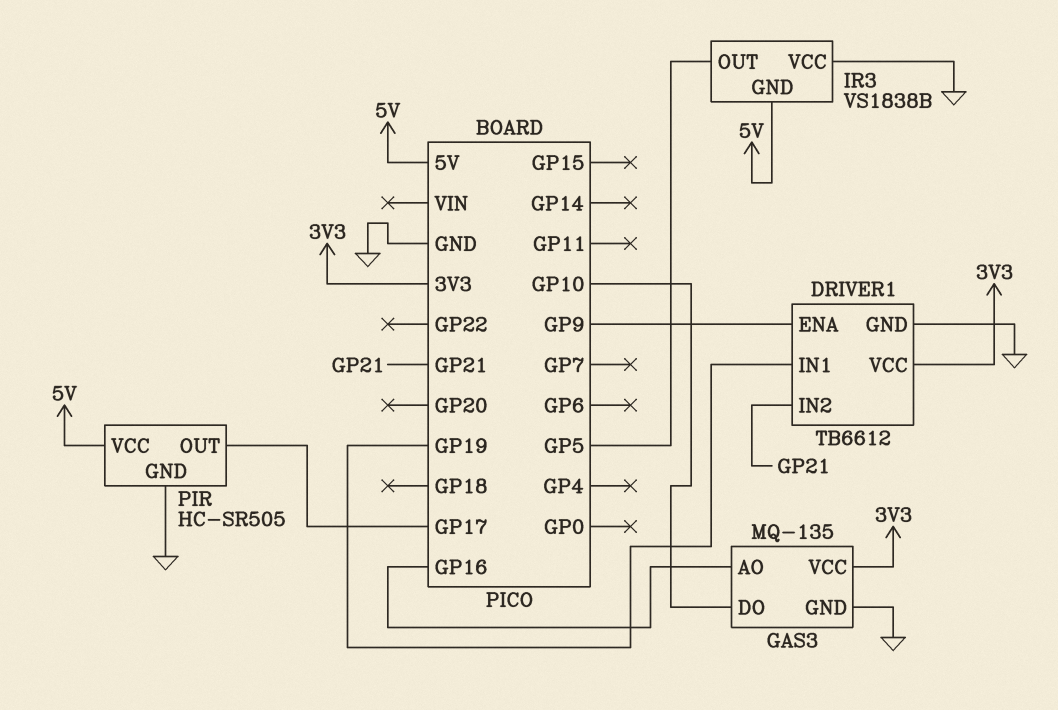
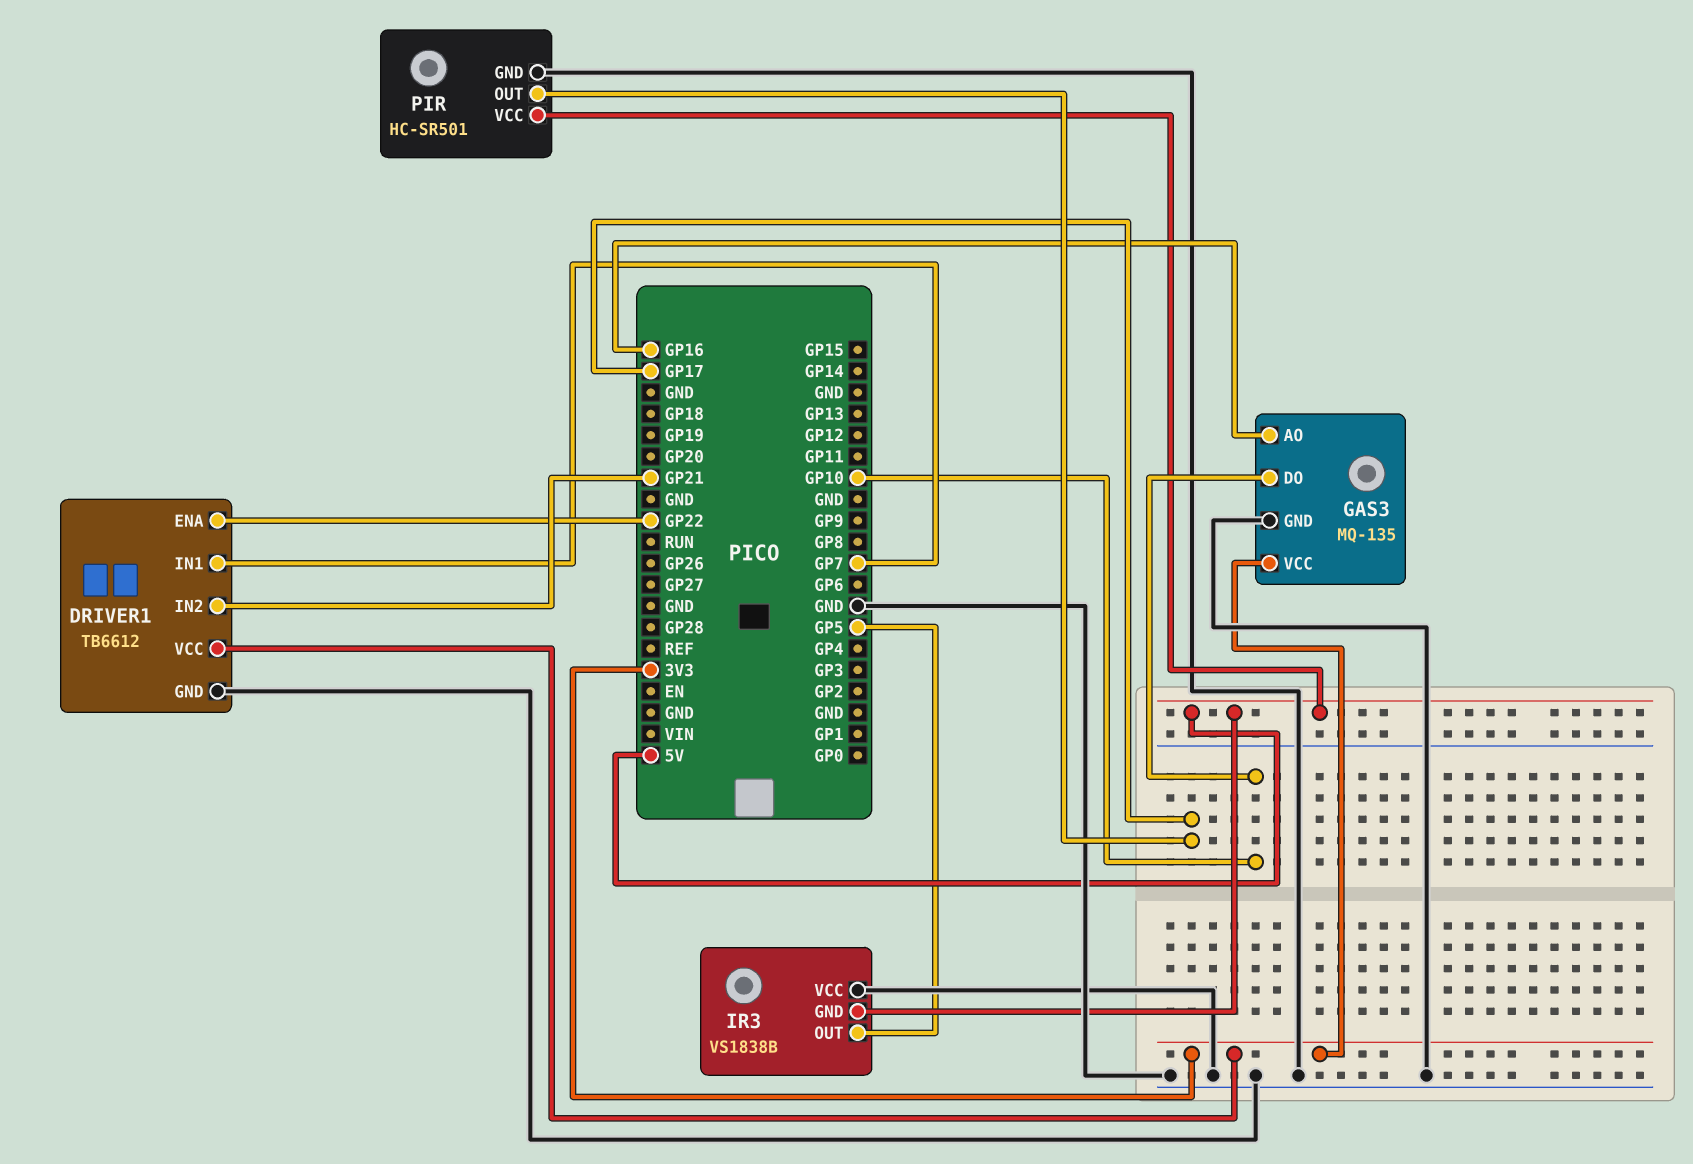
DRIVER1 pin ENA: GP9 -> GP22
DRIVER1 pin IN1: GP19 -> GP7
PIR: HC-SR505 -> HC-SR501

